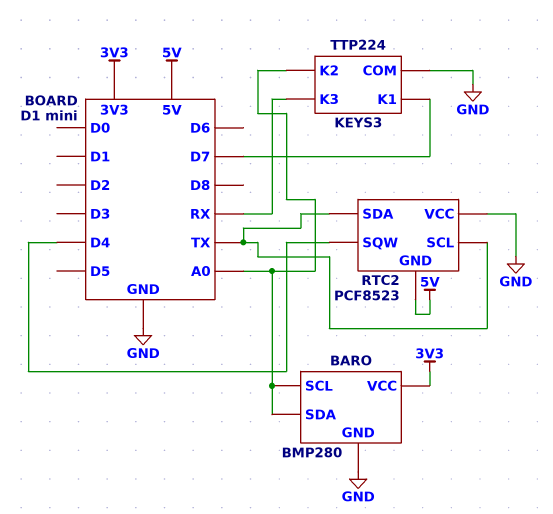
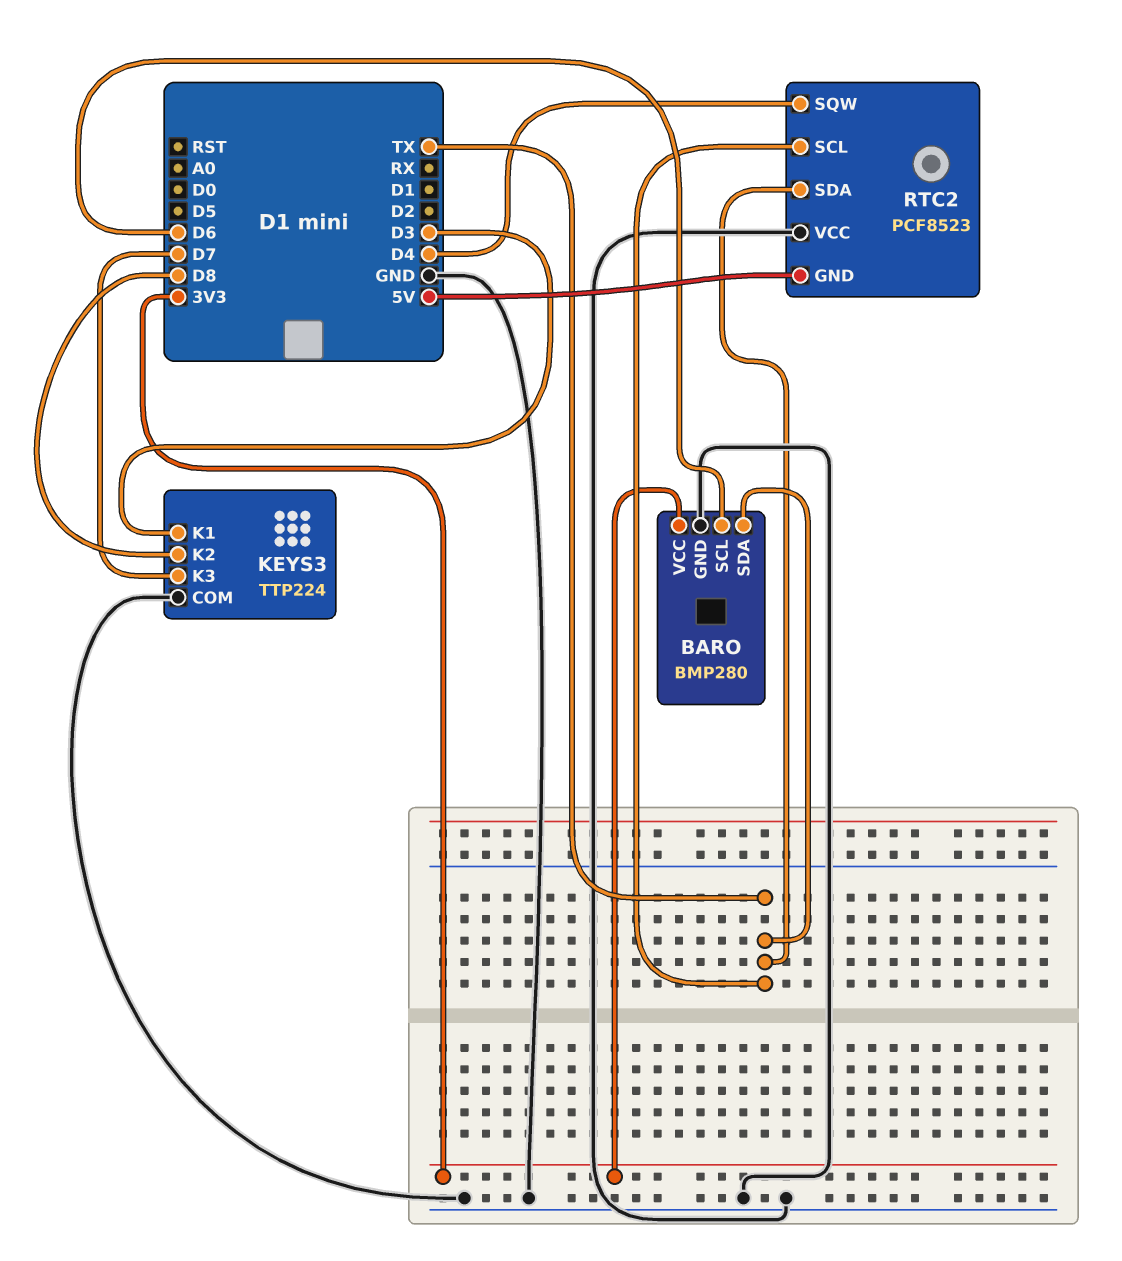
BARO pin SCL: A0 -> D6
BARO pin SDA: A0 -> TX
KEYS3 pin K1: D7 -> D3
KEYS3 pin K2: A0 -> D8
KEYS3 pin K3: RX -> D7

